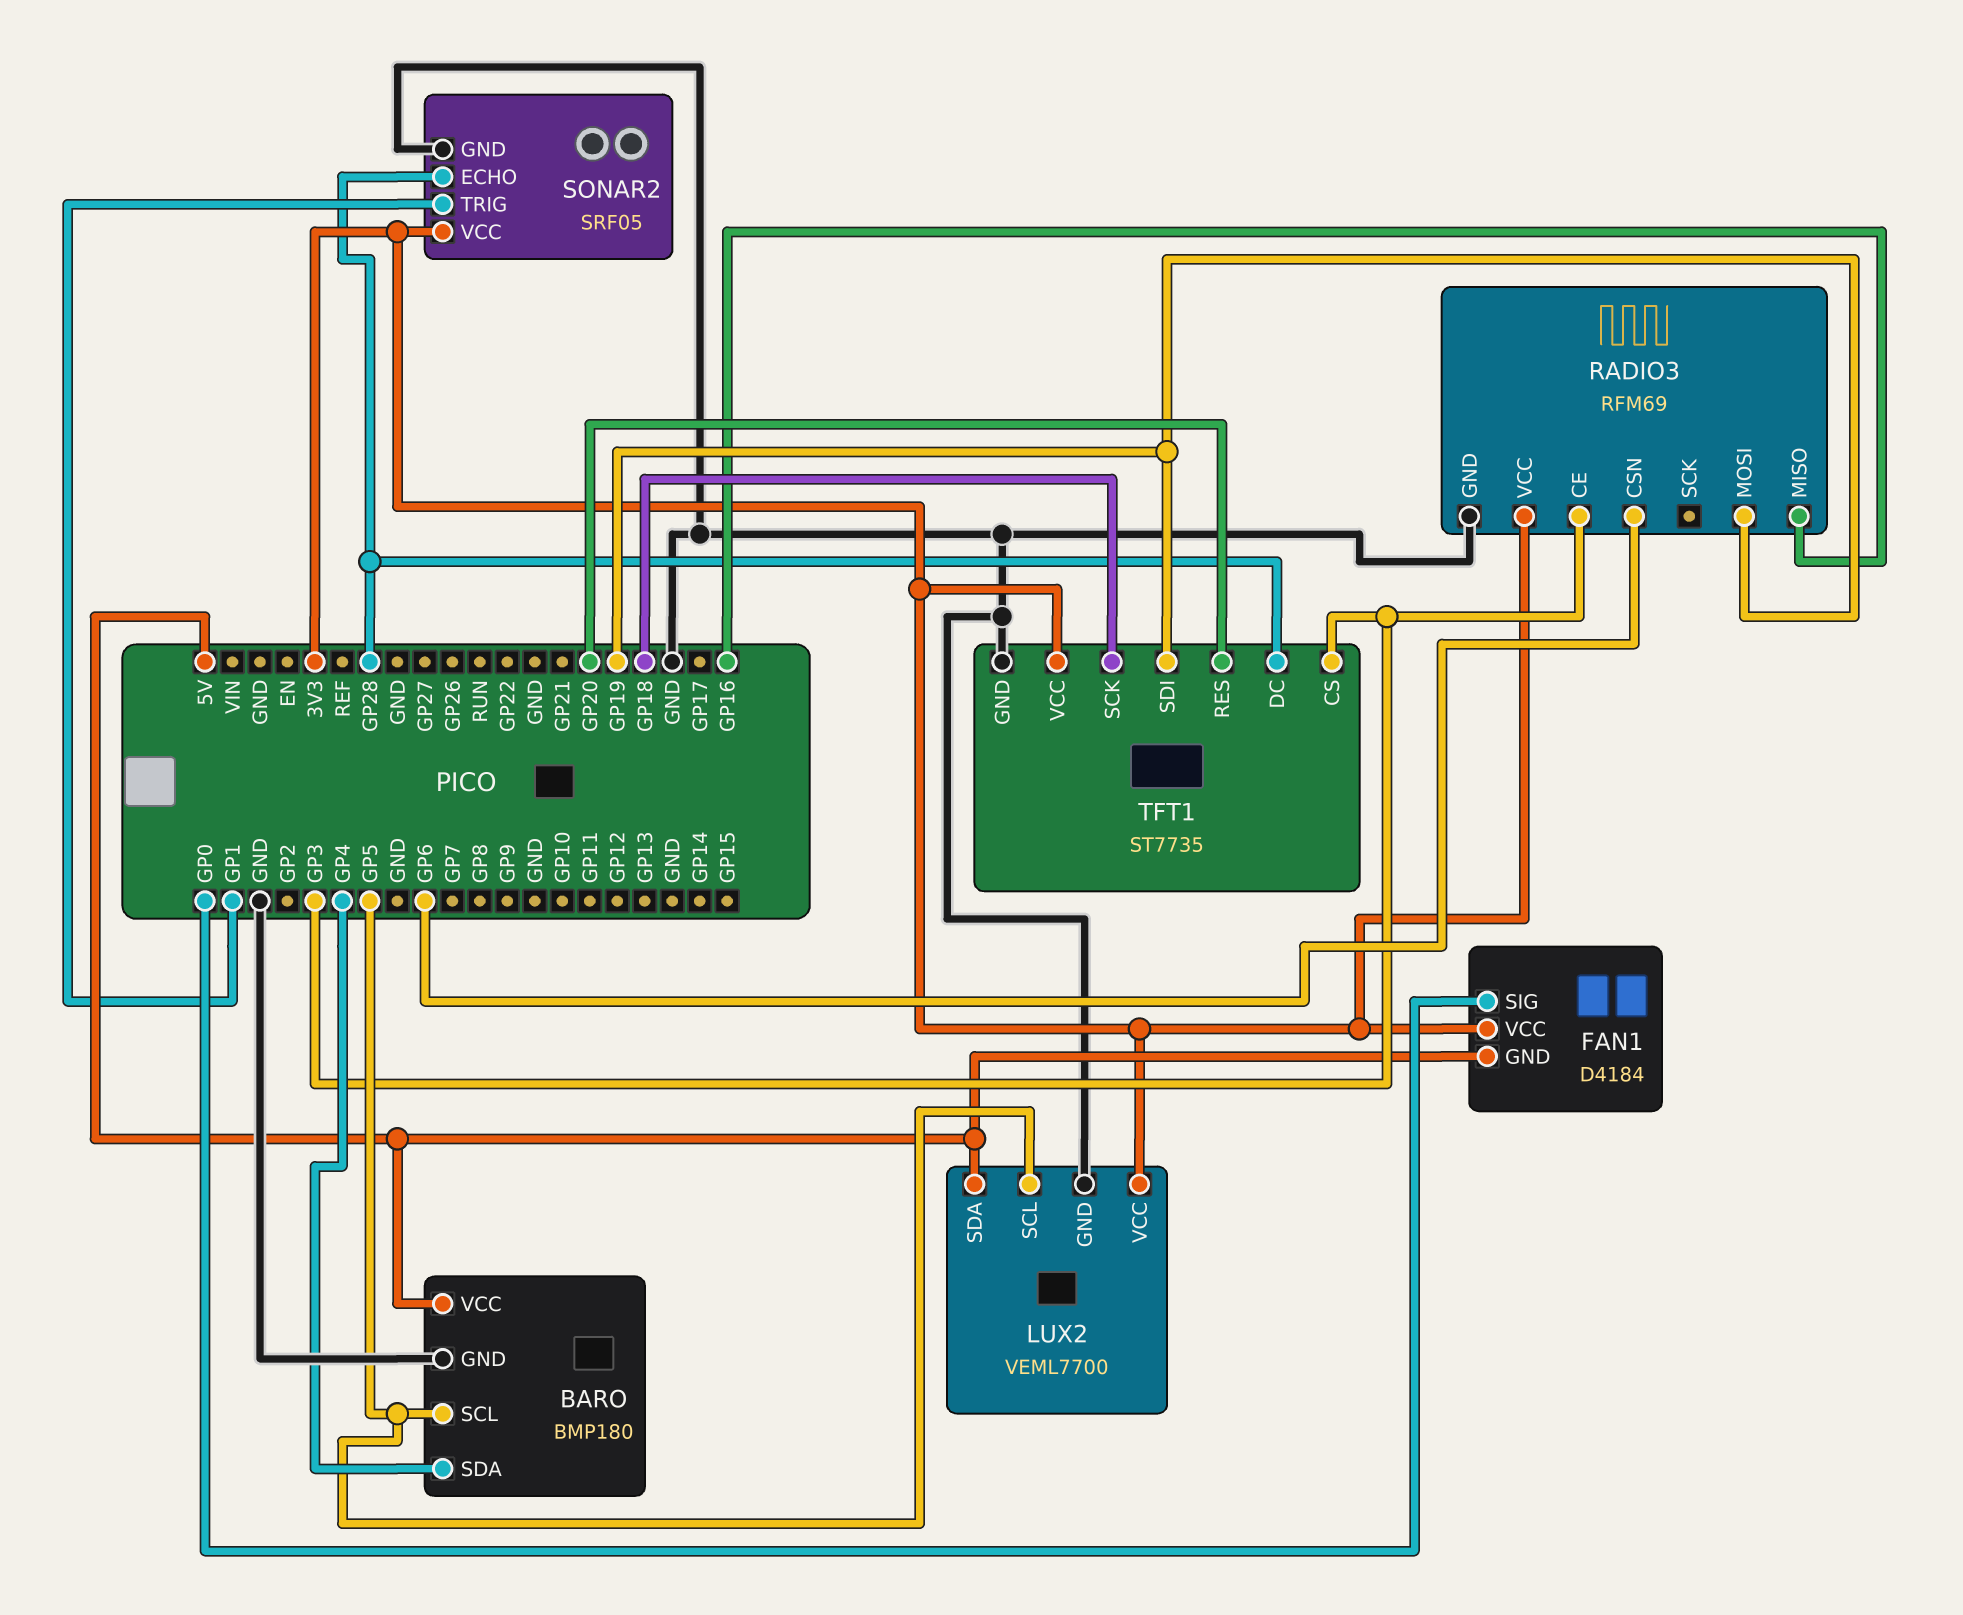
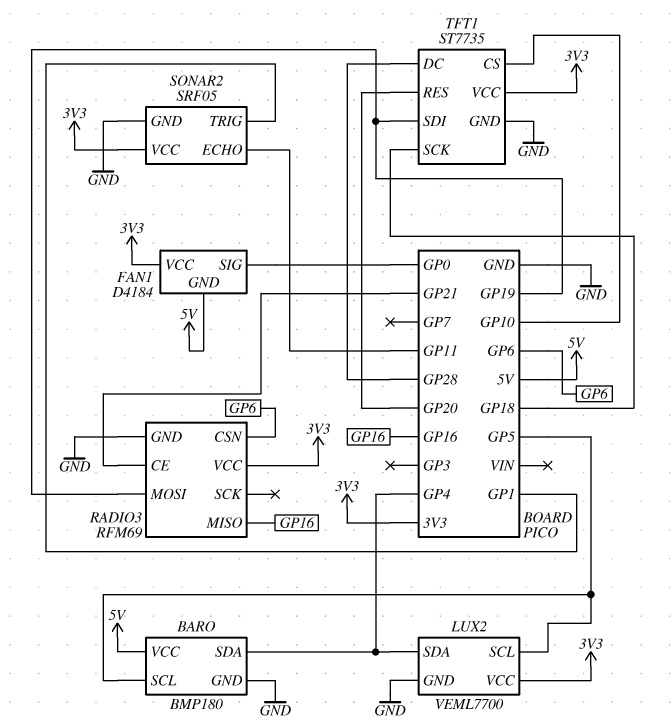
LUX2 pin SDA: 5V -> GP4
RADIO3 pin CE: GP3 -> GP21
SONAR2 pin ECHO: GP28 -> GP11
TFT1 pin CS: GP3 -> GP10

